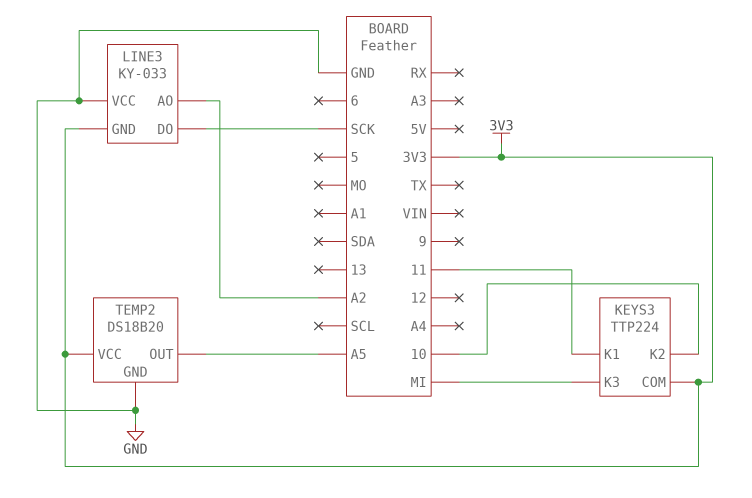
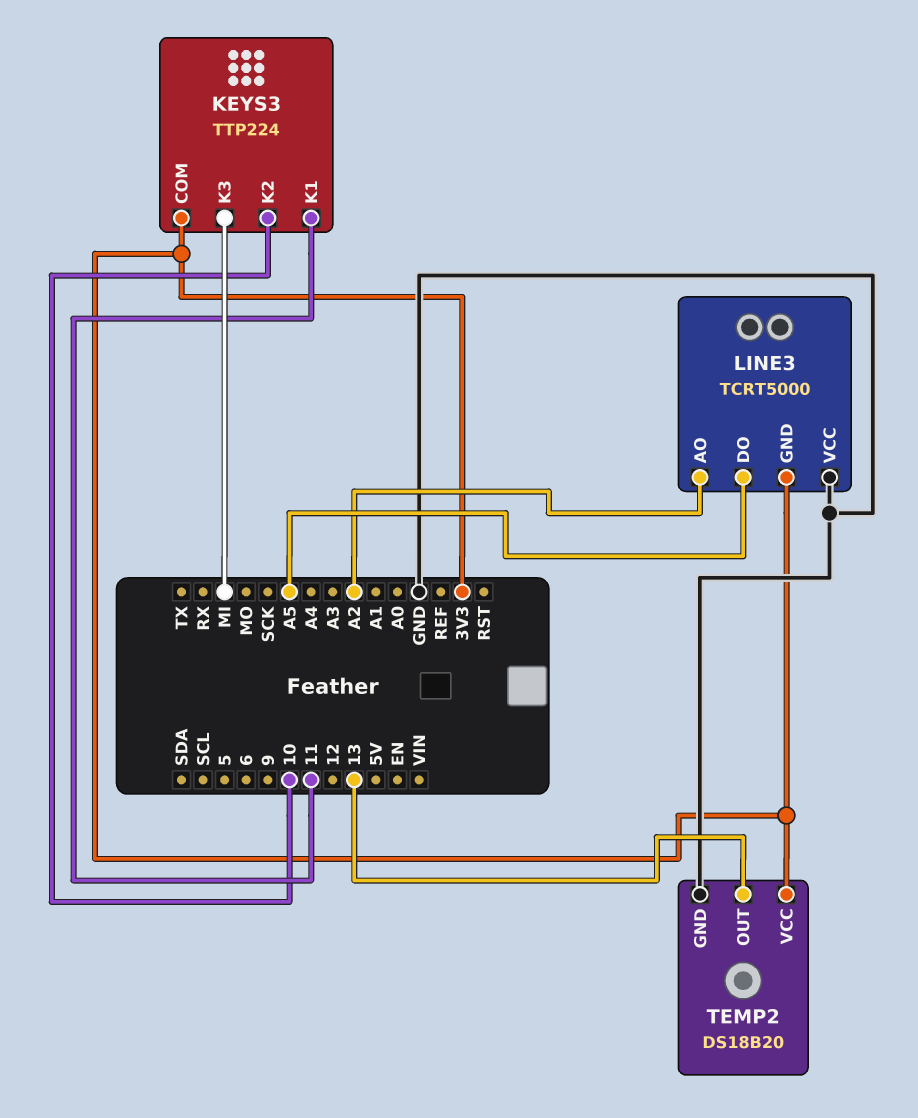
LINE3: KY-033 -> TCRT5000
LINE3 pin DO: SCK -> A5
TEMP2 pin OUT: A5 -> 13

